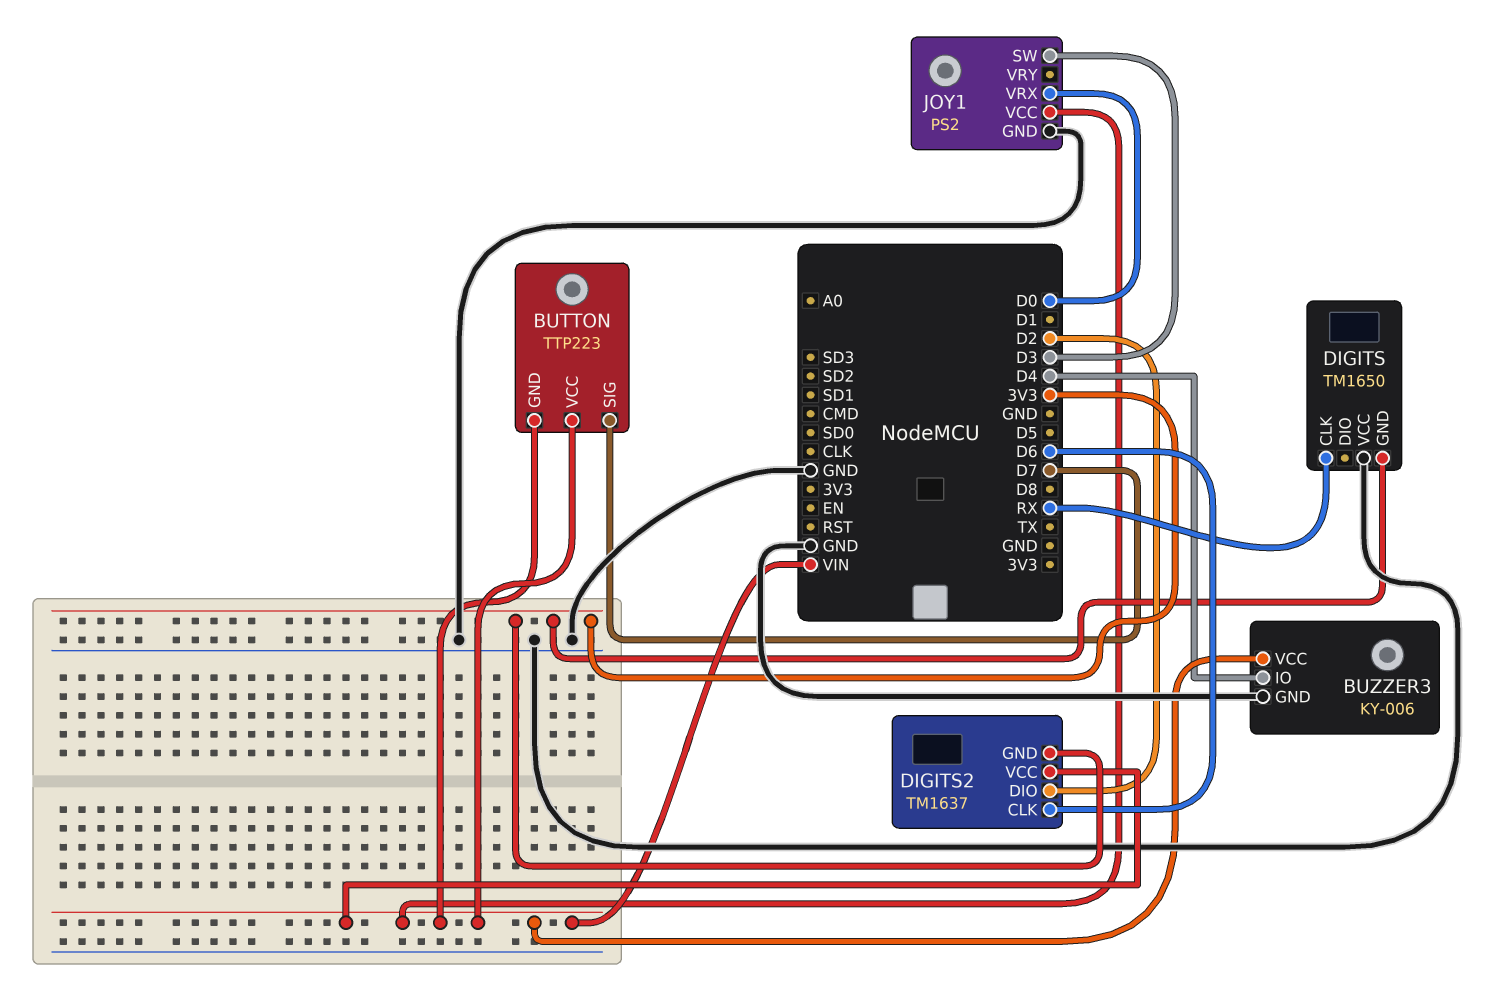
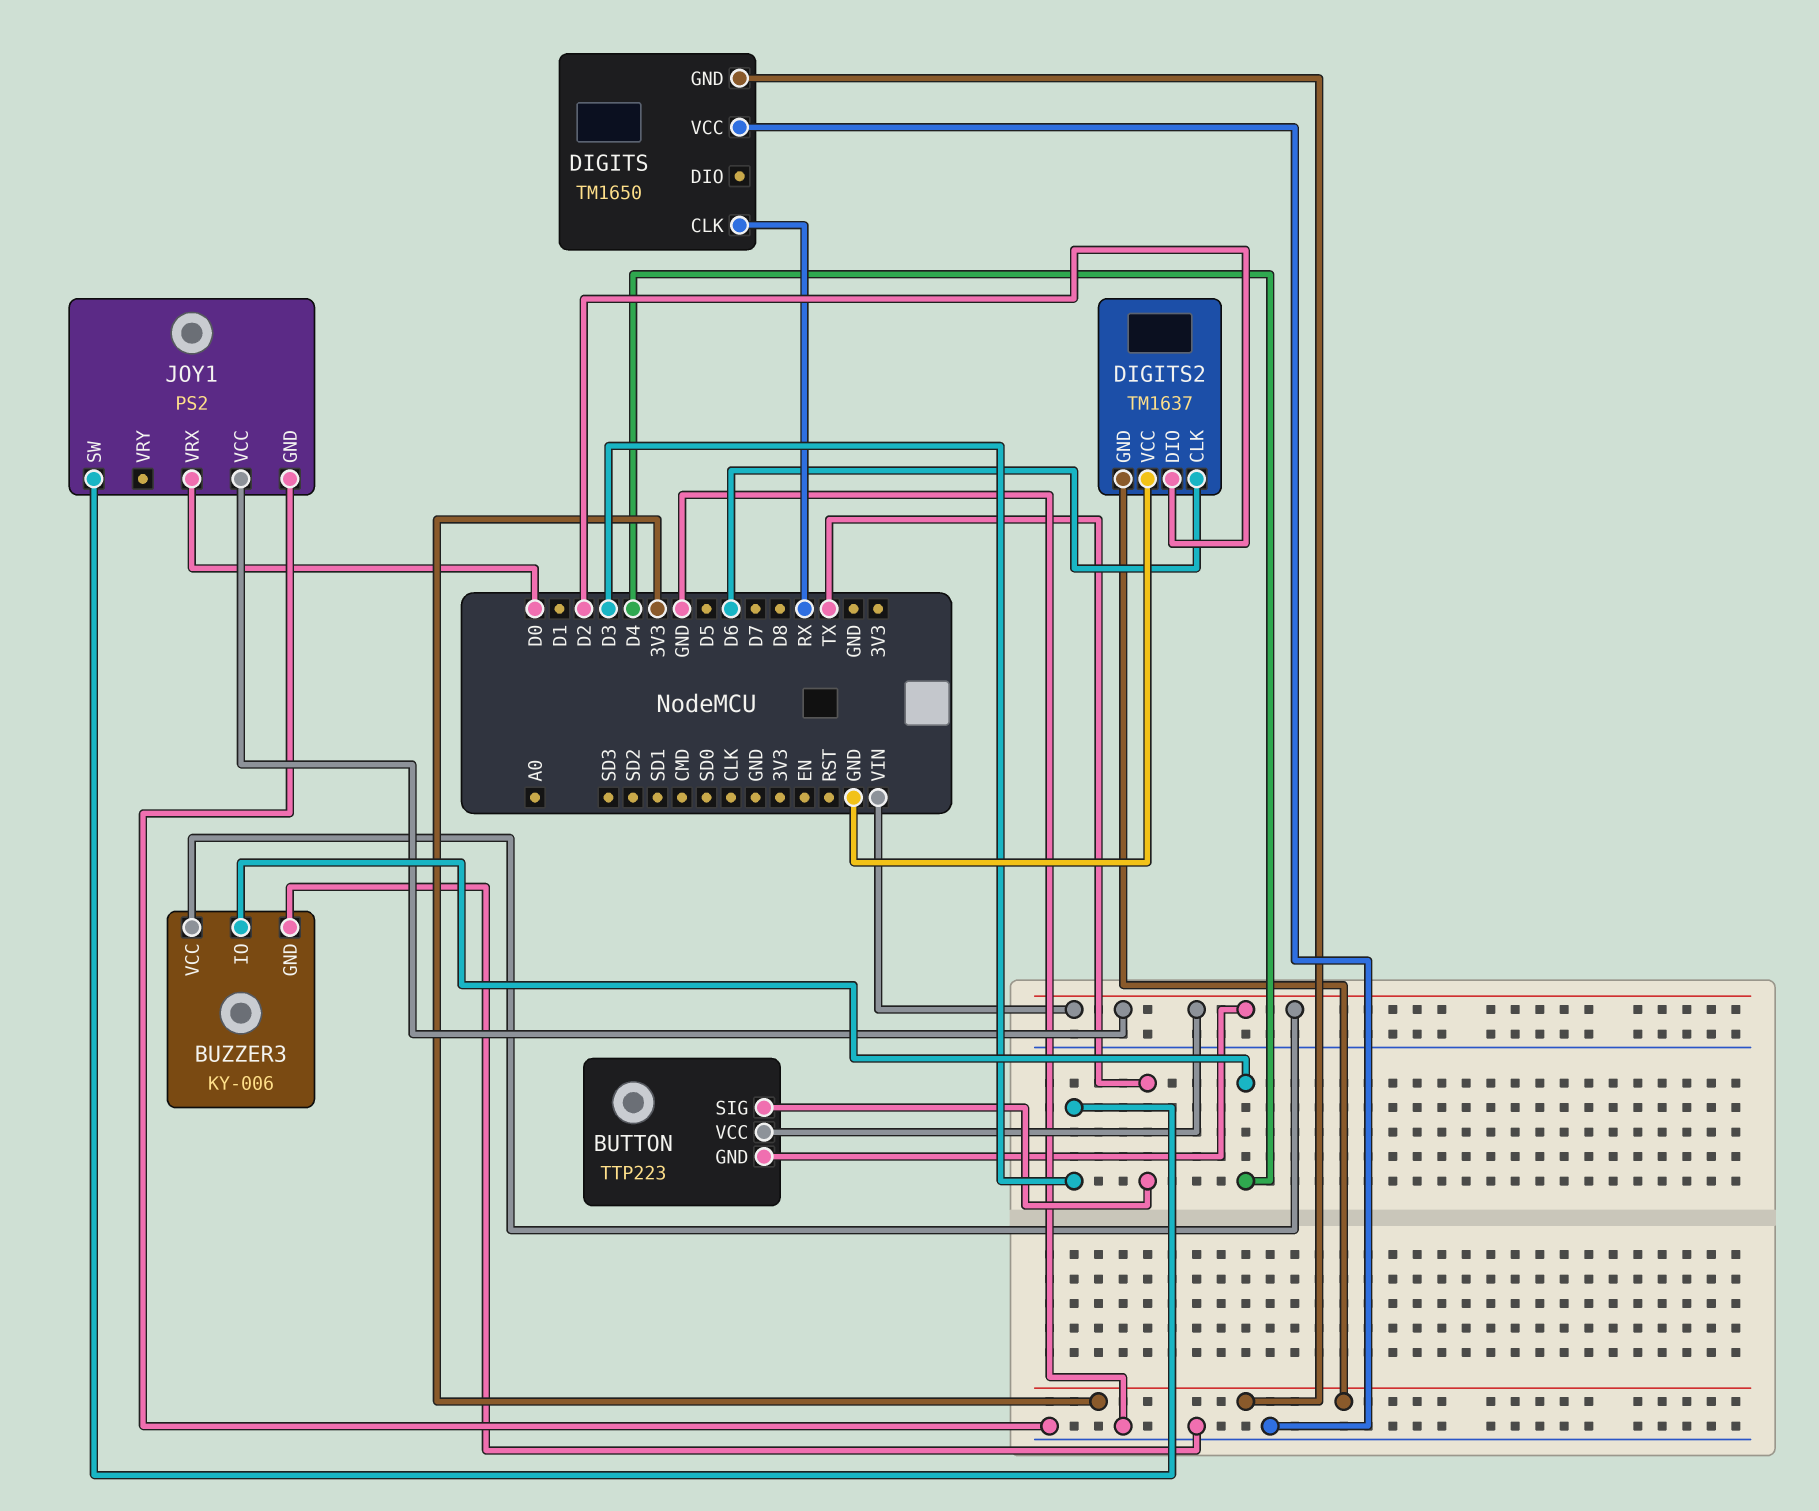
BUTTON pin SIG: D7 -> TX
DIGITS2 pin VCC: VIN -> GND

